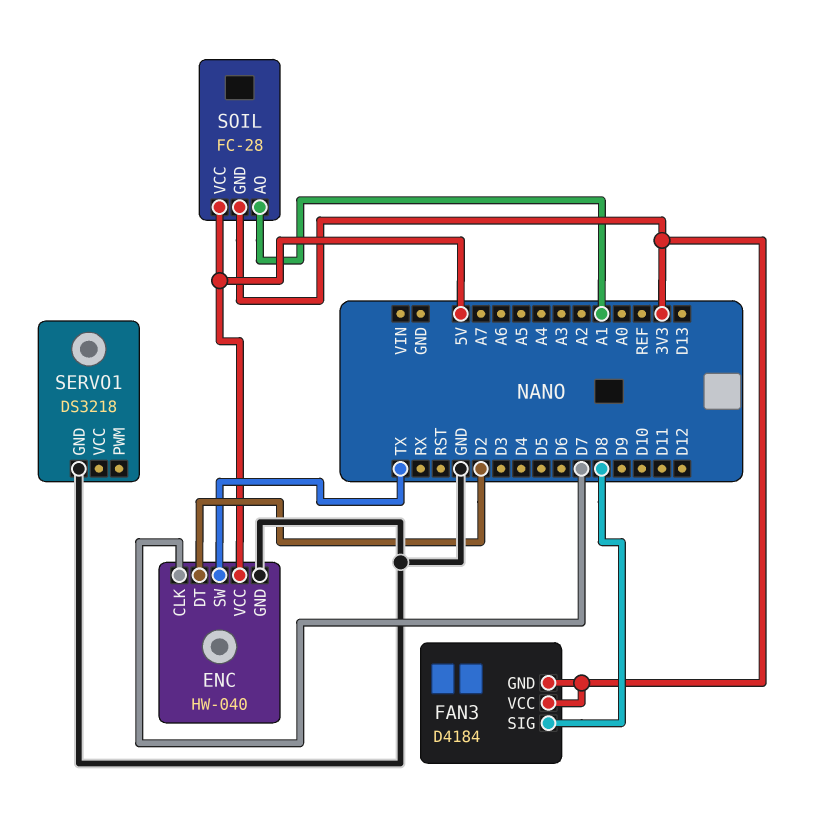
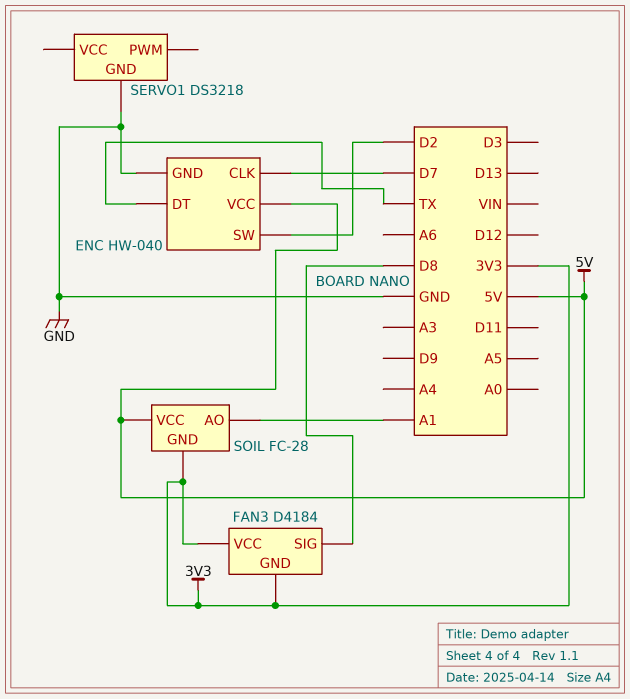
ENC pin DT: D2 -> TX
ENC pin SW: TX -> D2

